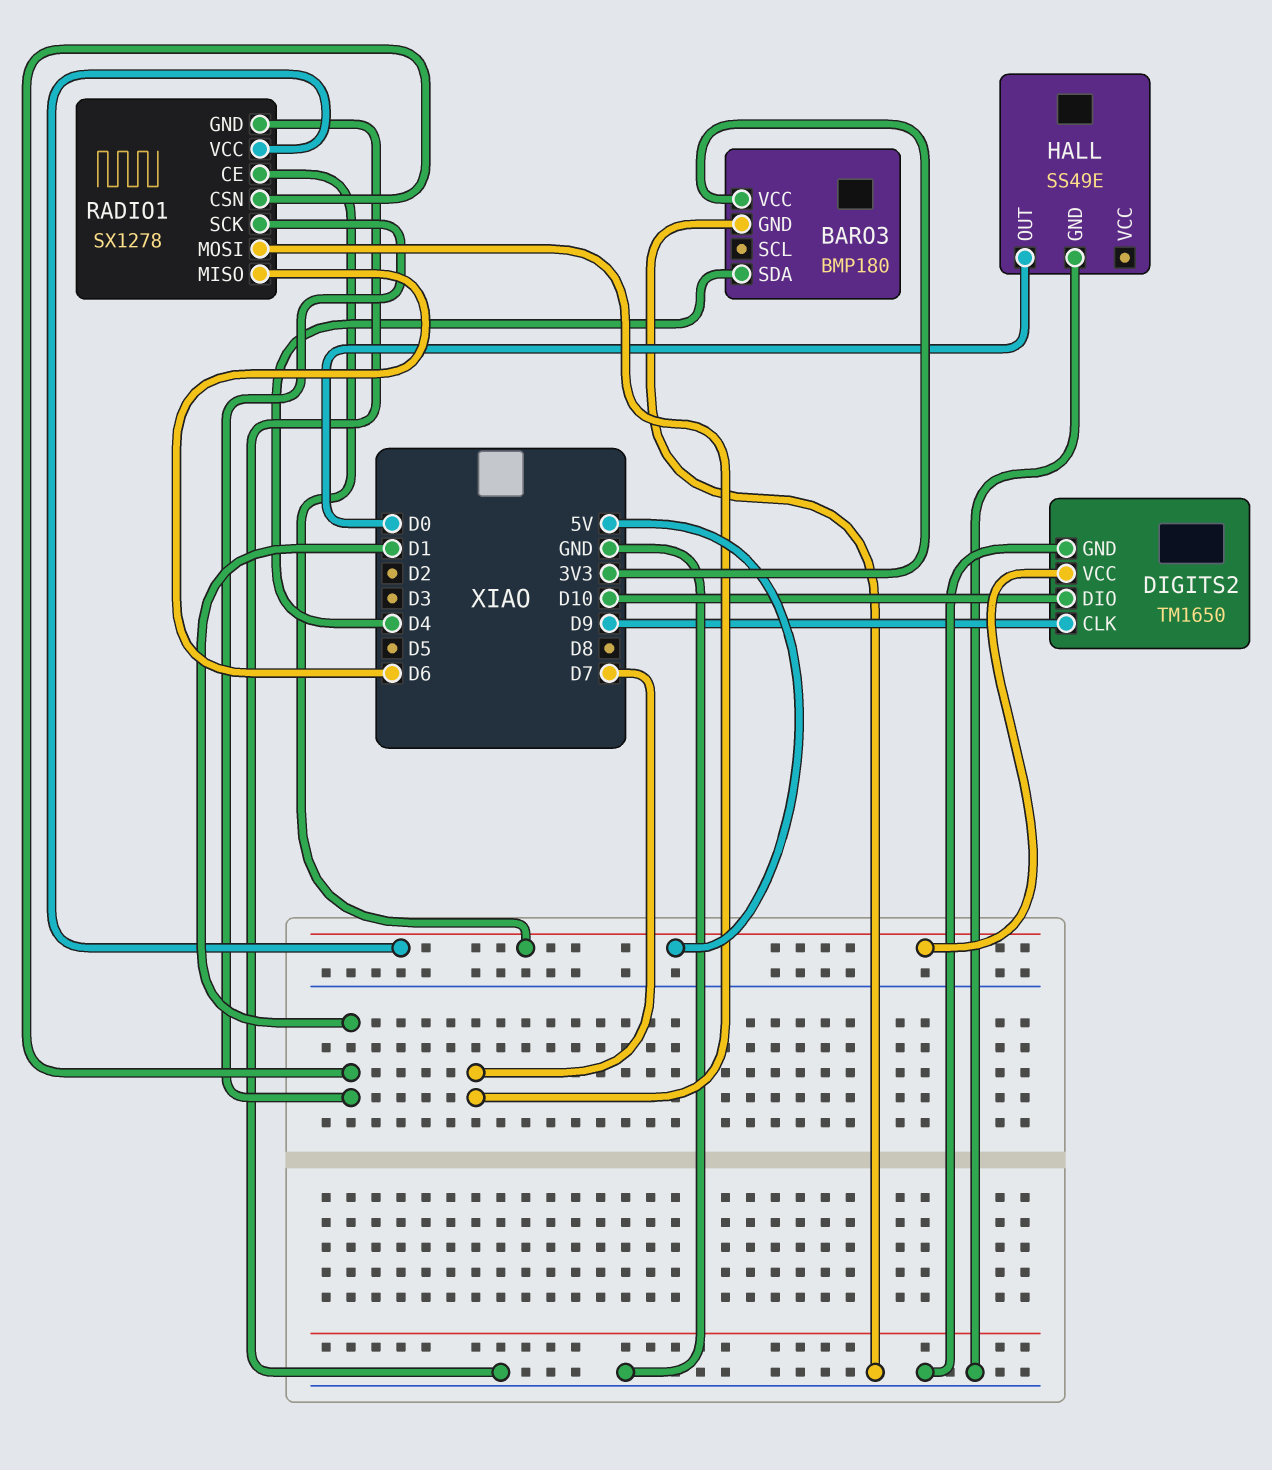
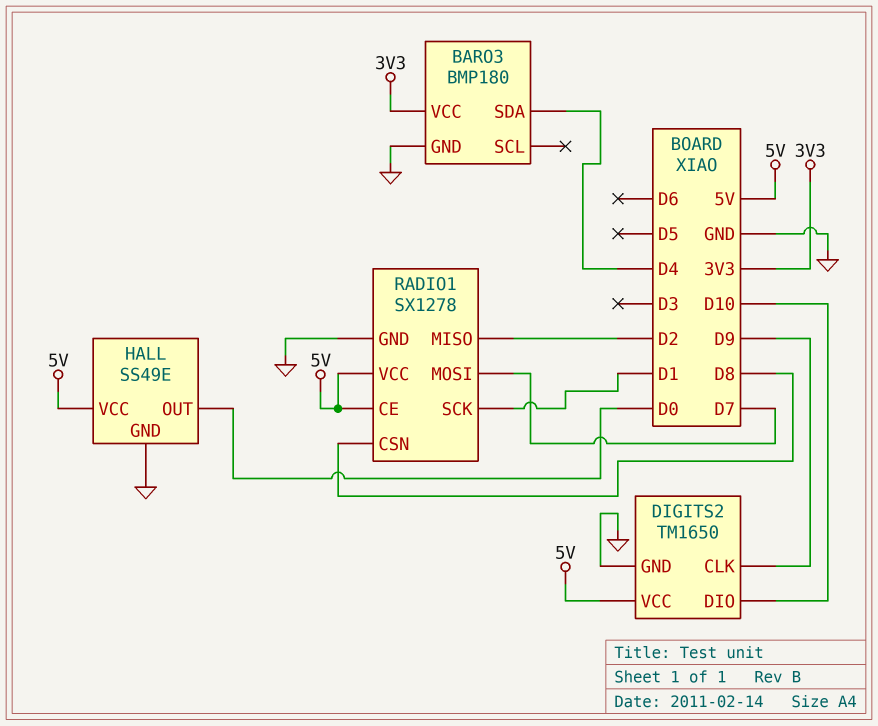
HALL pin VCC: none -> 5V
RADIO1 pin CSN: D1 -> D8
RADIO1 pin MISO: D6 -> D2

